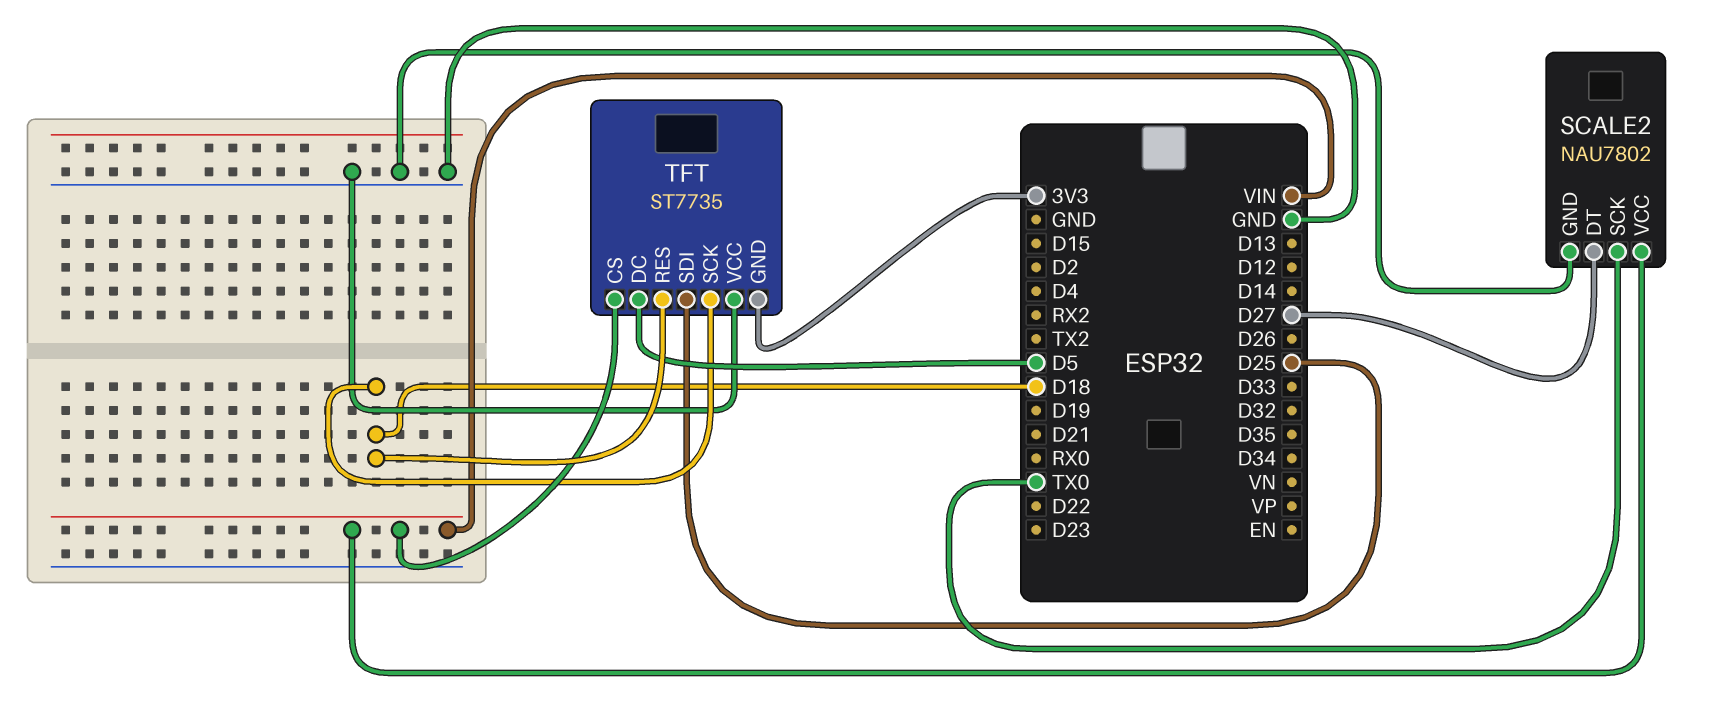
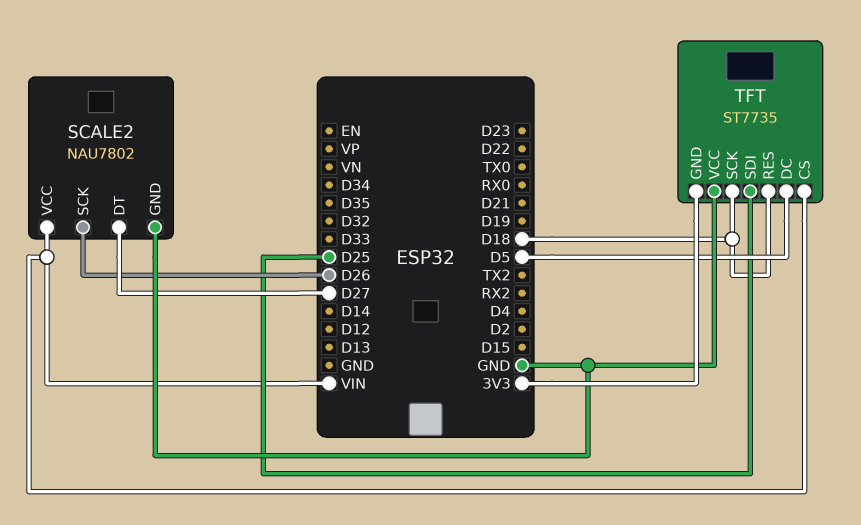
SCALE2 pin SCK: TX0 -> D26

